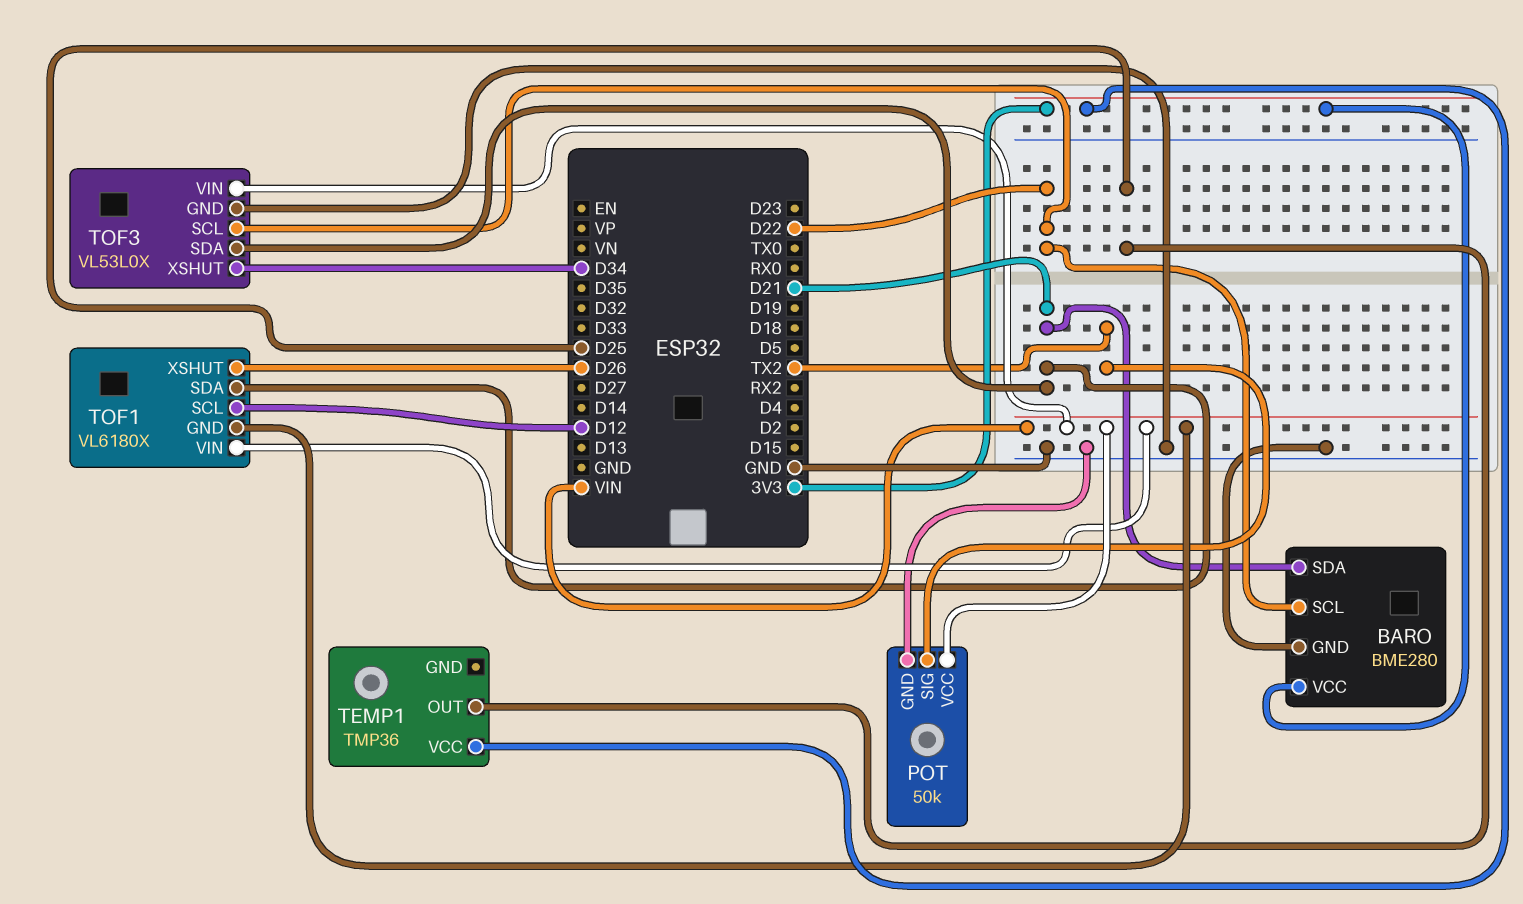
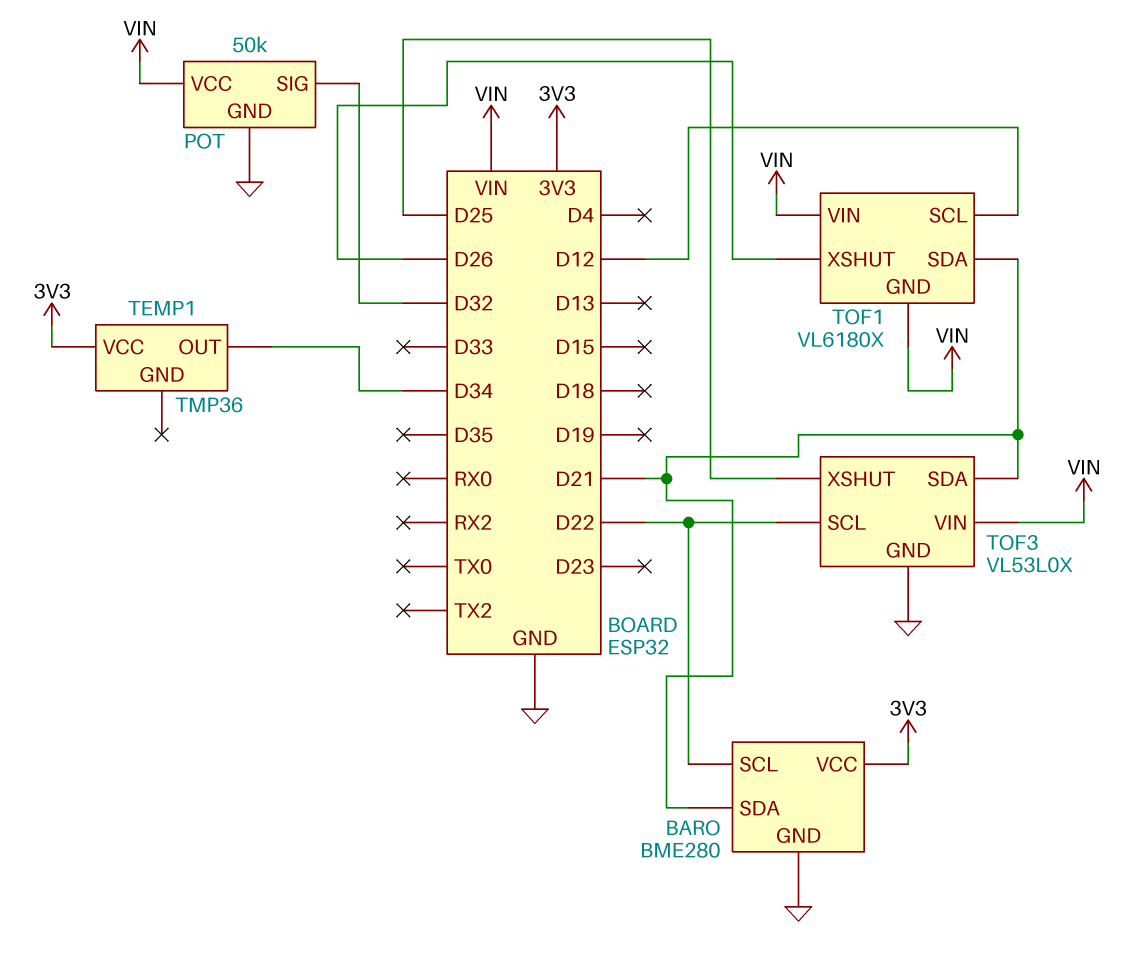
POT pin SIG: TX2 -> D32
TEMP1 pin OUT: D25 -> D34
TOF3 pin XSHUT: D34 -> D25

